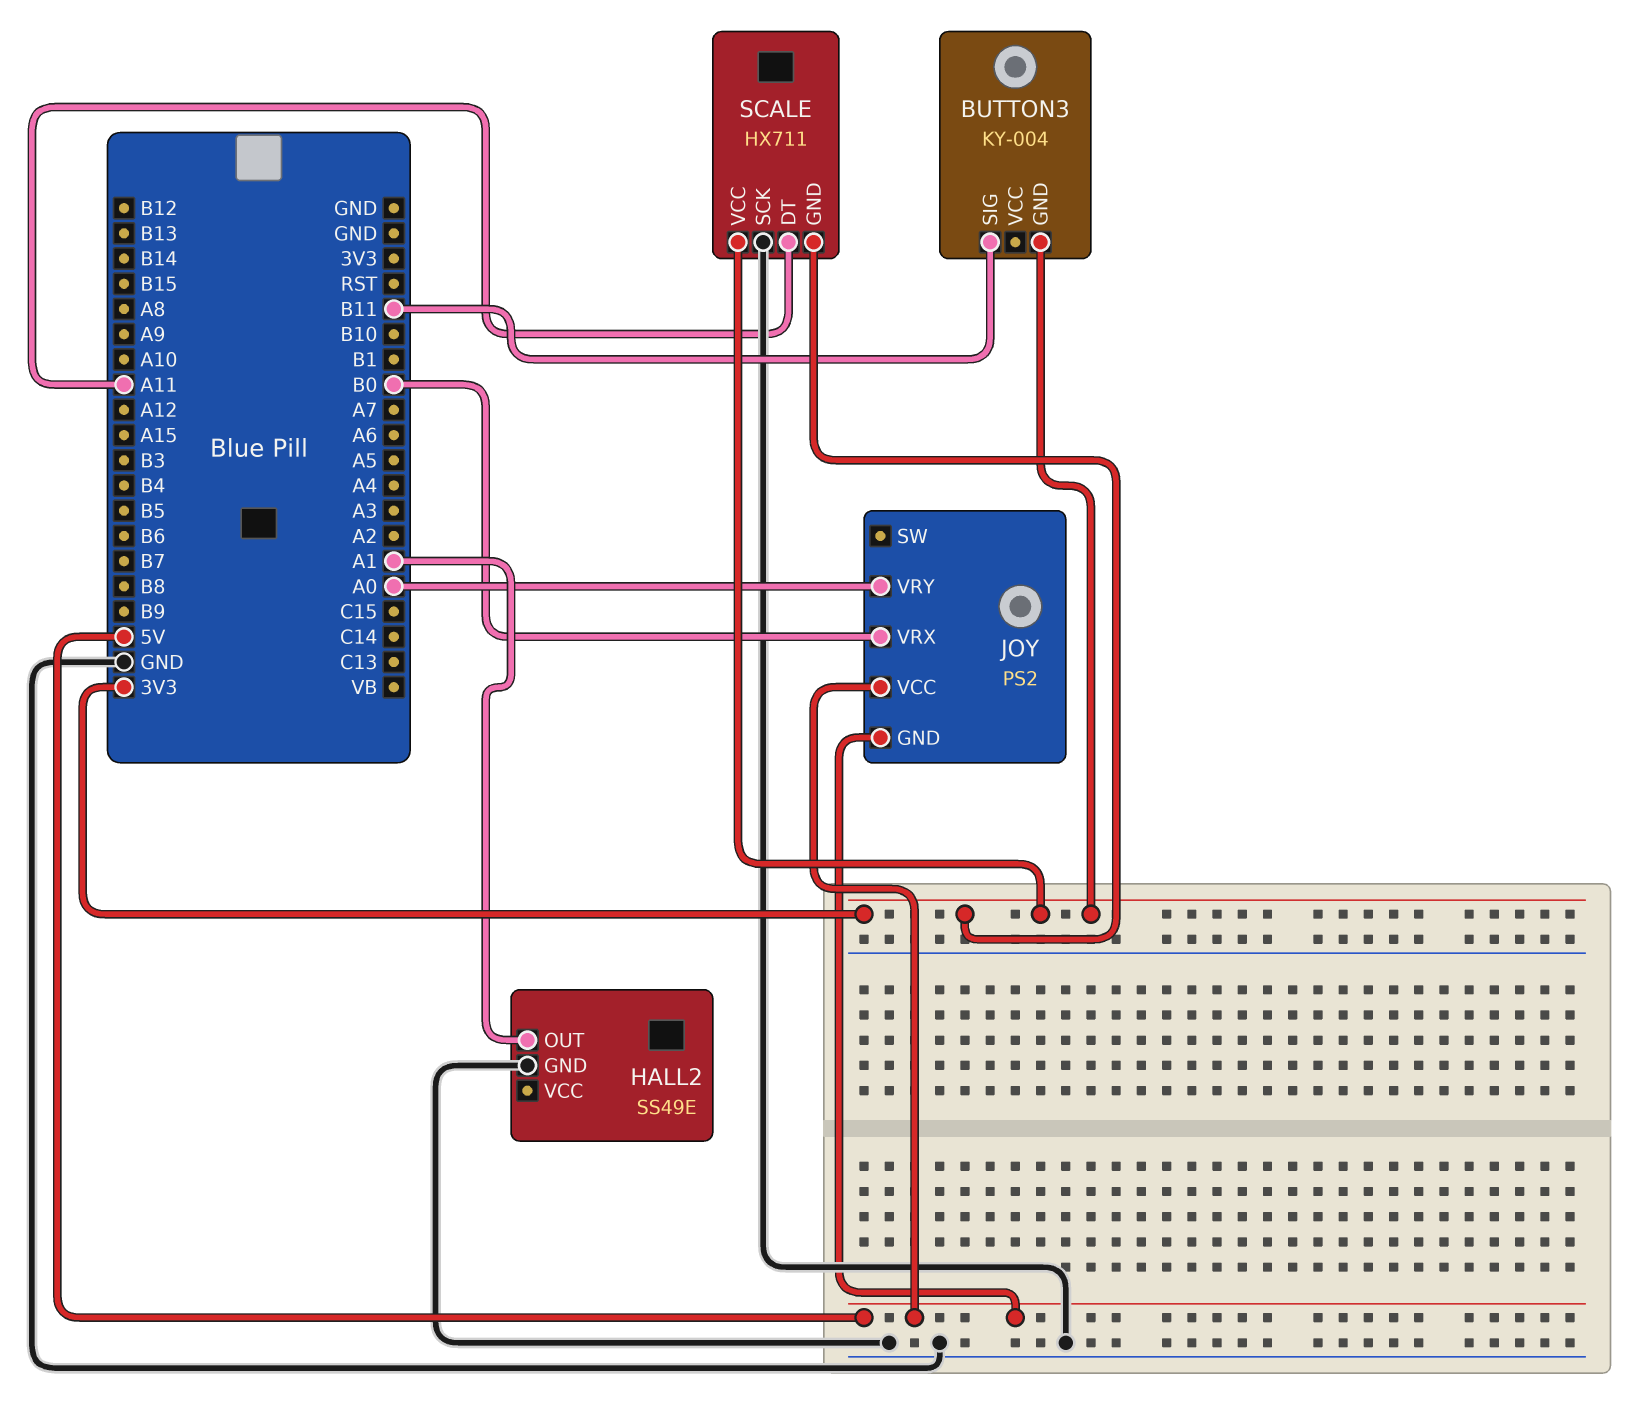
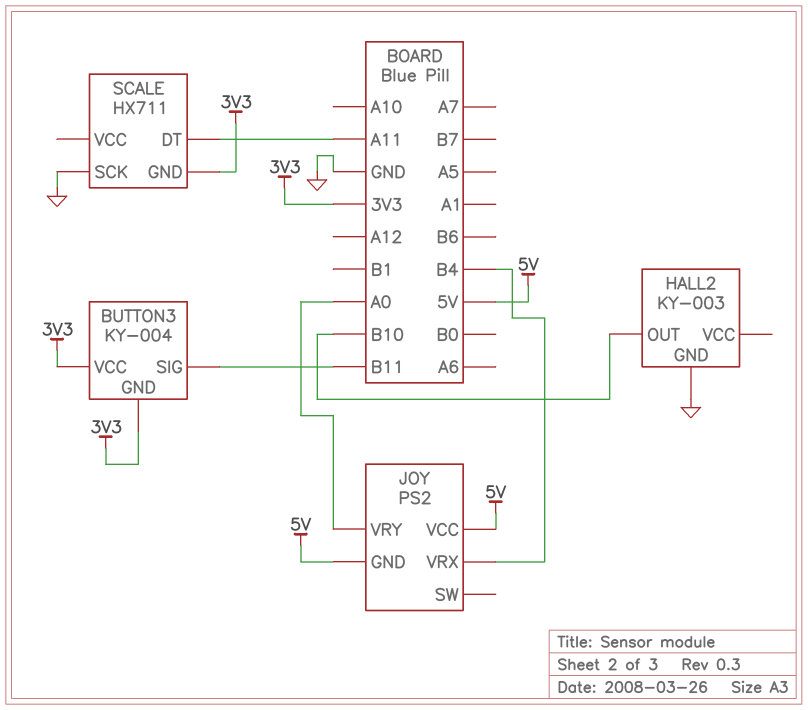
BUTTON3 pin VCC: none -> 3V3
HALL2: SS49E -> KY-003
HALL2 pin OUT: A1 -> B10
JOY pin VRX: B0 -> B4
SCALE pin VCC: 3V3 -> none

